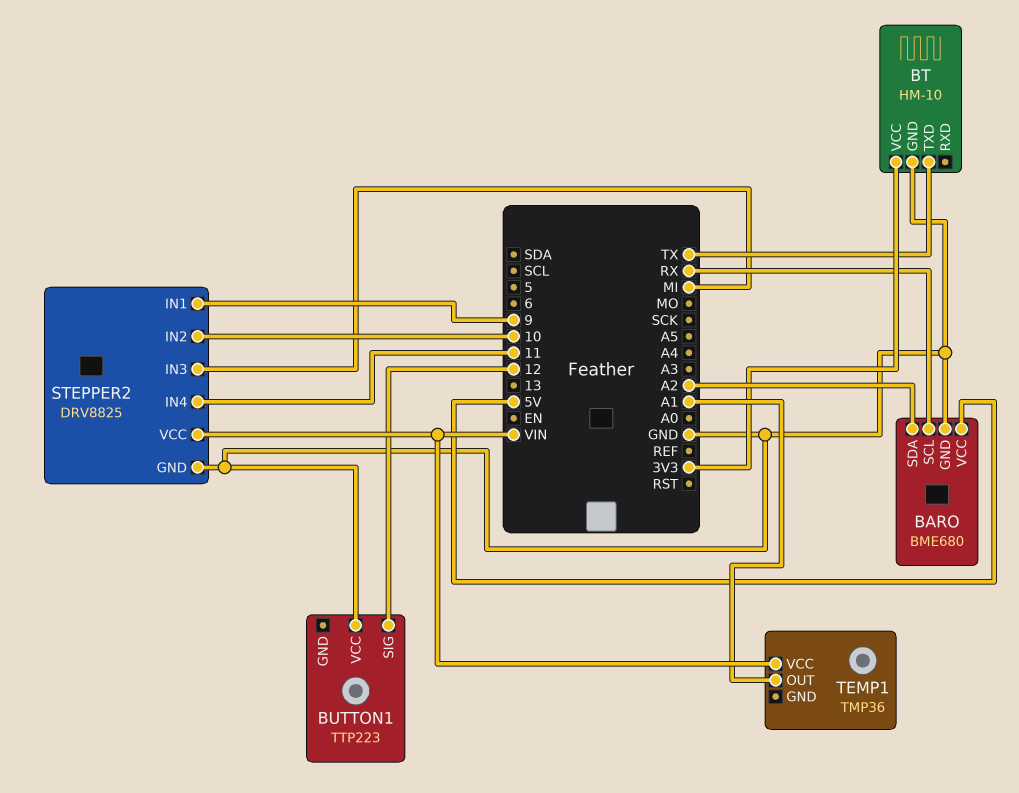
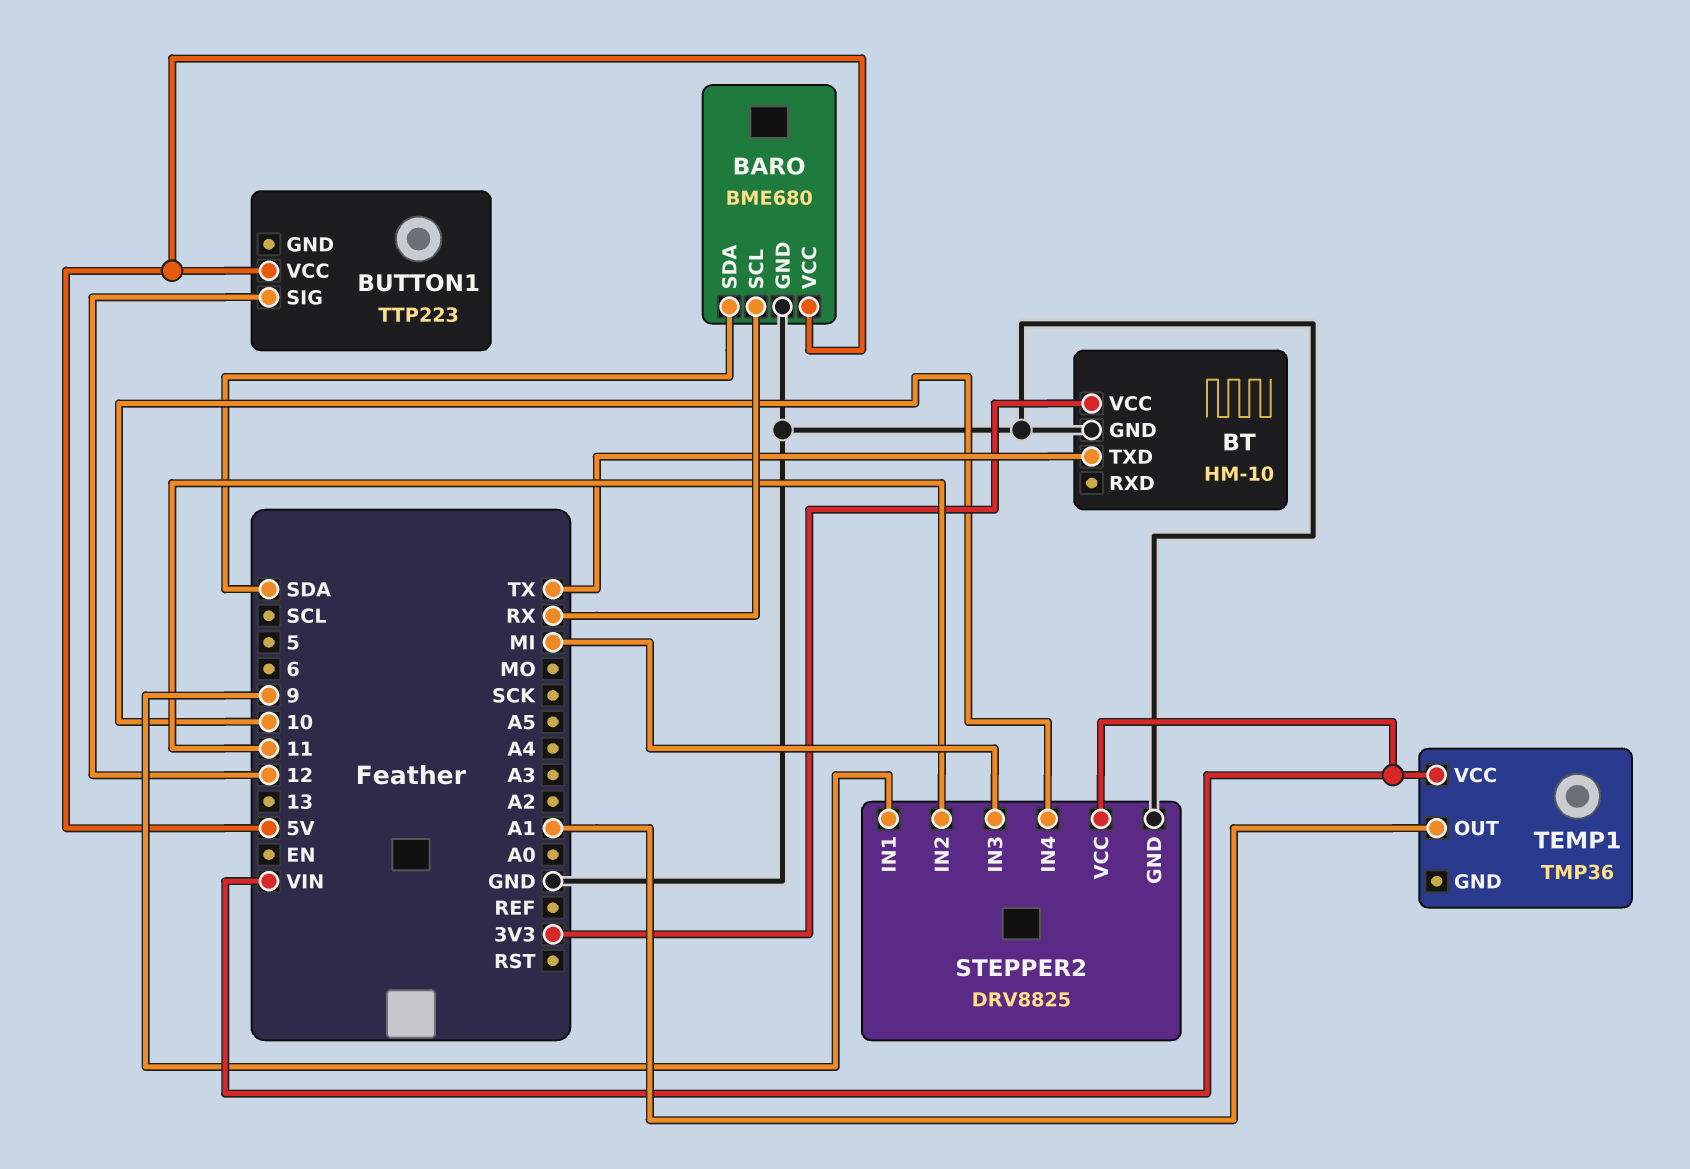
BARO pin SDA: A2 -> SDA
BUTTON1 pin VCC: GND -> 5V
STEPPER2 pin IN2: 10 -> 11
STEPPER2 pin IN4: 11 -> 10

